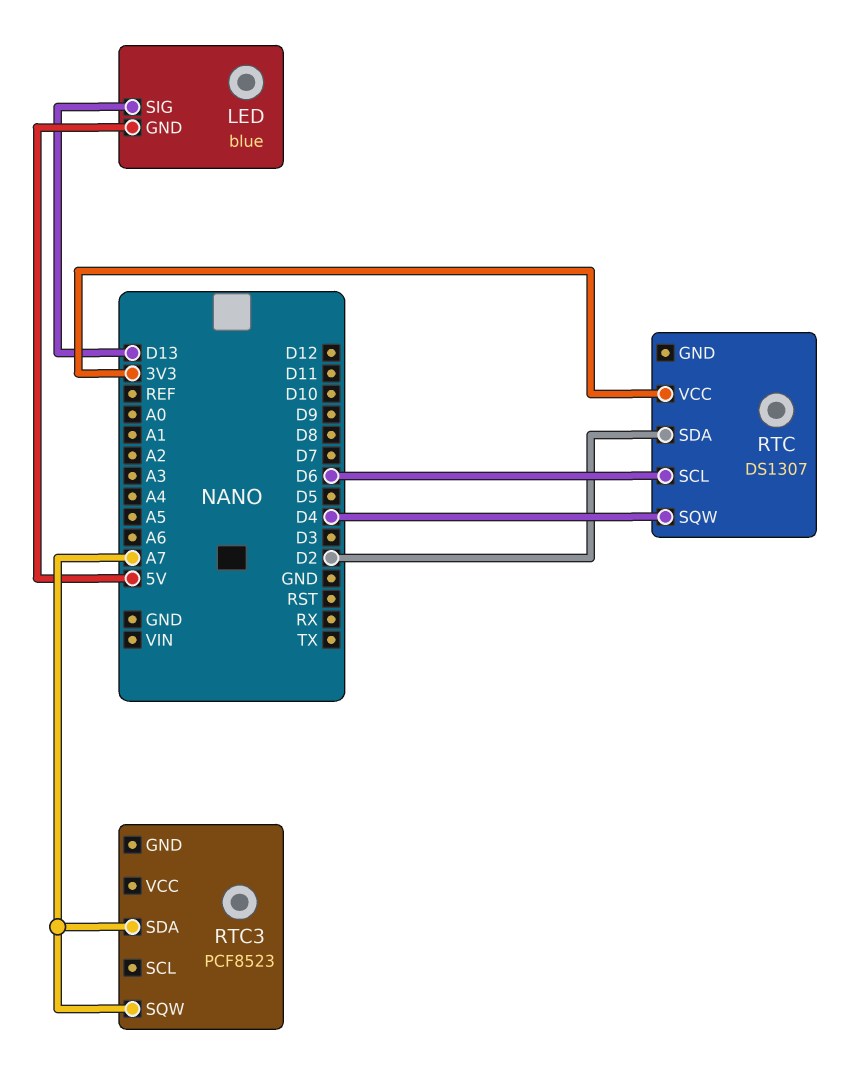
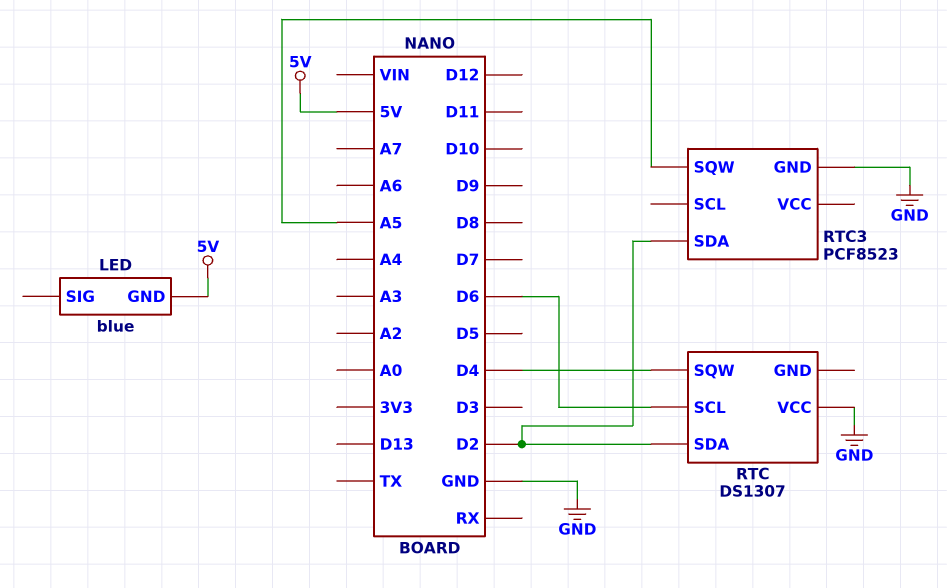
LED pin SIG: D13 -> none
RTC pin VCC: 3V3 -> GND
RTC3 pin GND: none -> GND
RTC3 pin SDA: A7 -> D2
RTC3 pin SQW: A7 -> A5

